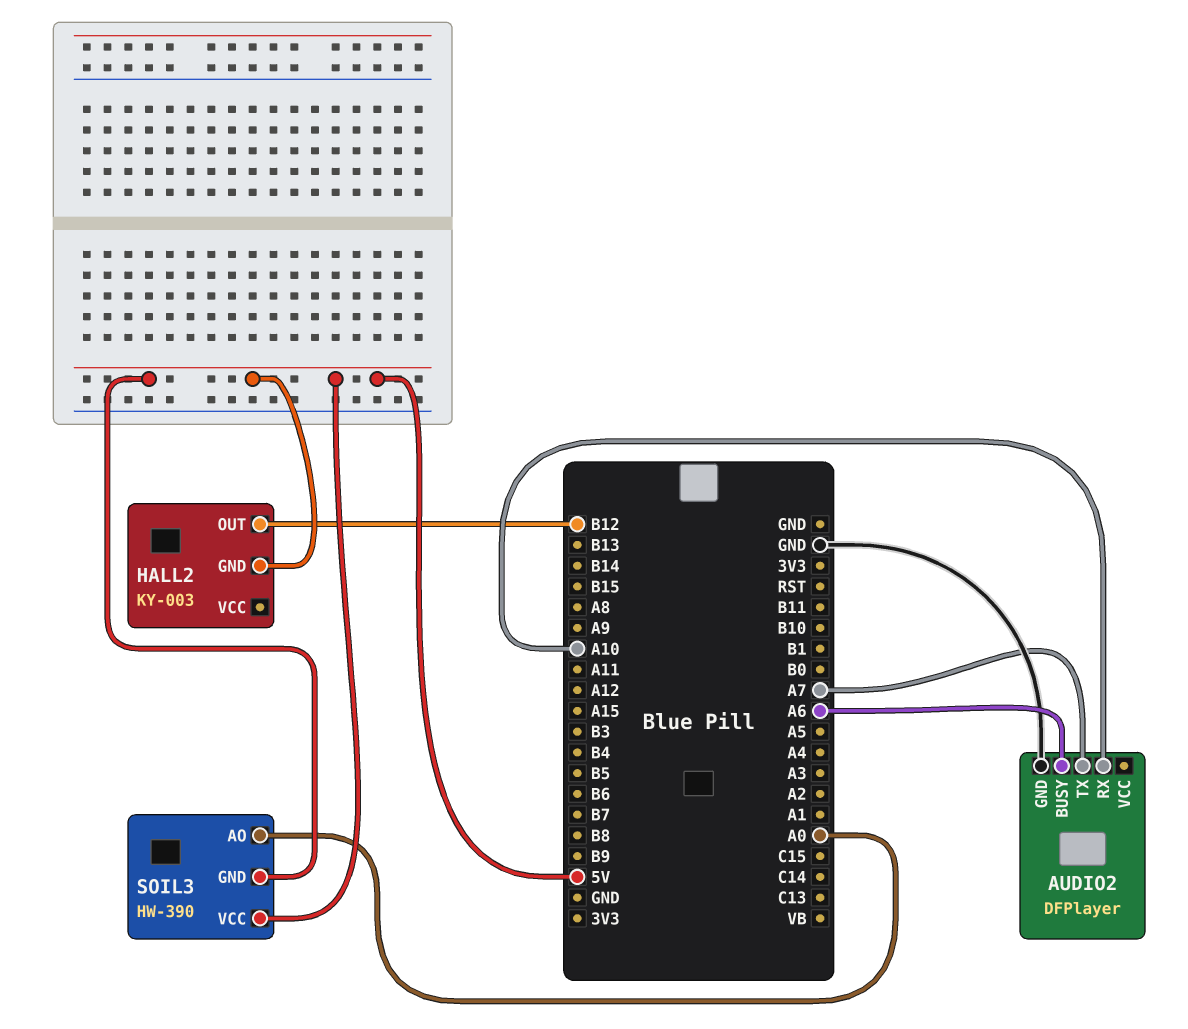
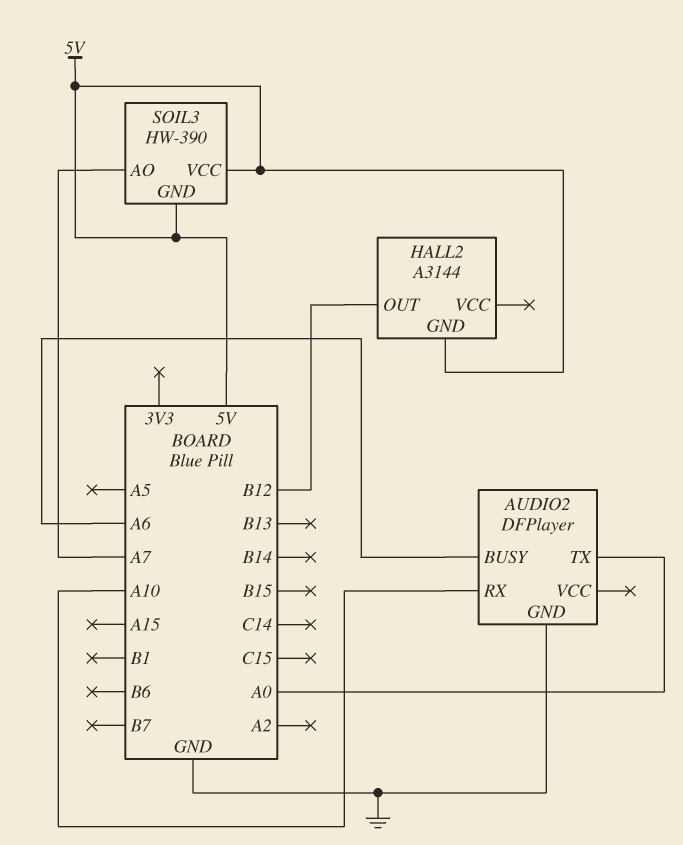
AUDIO2 pin TX: A7 -> A0
HALL2: KY-003 -> A3144
SOIL3 pin AO: A0 -> A7

